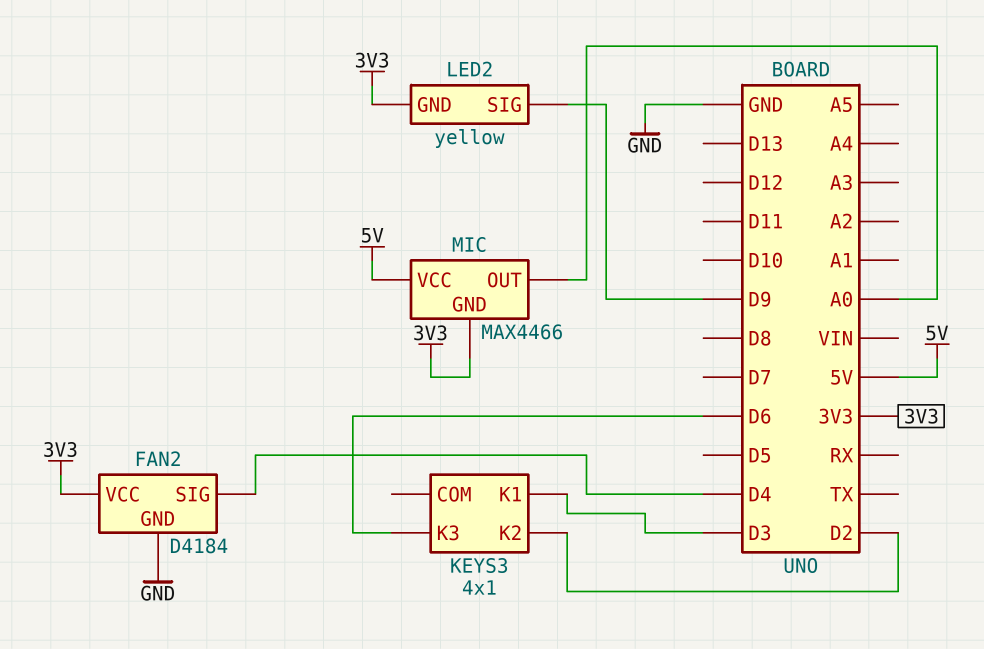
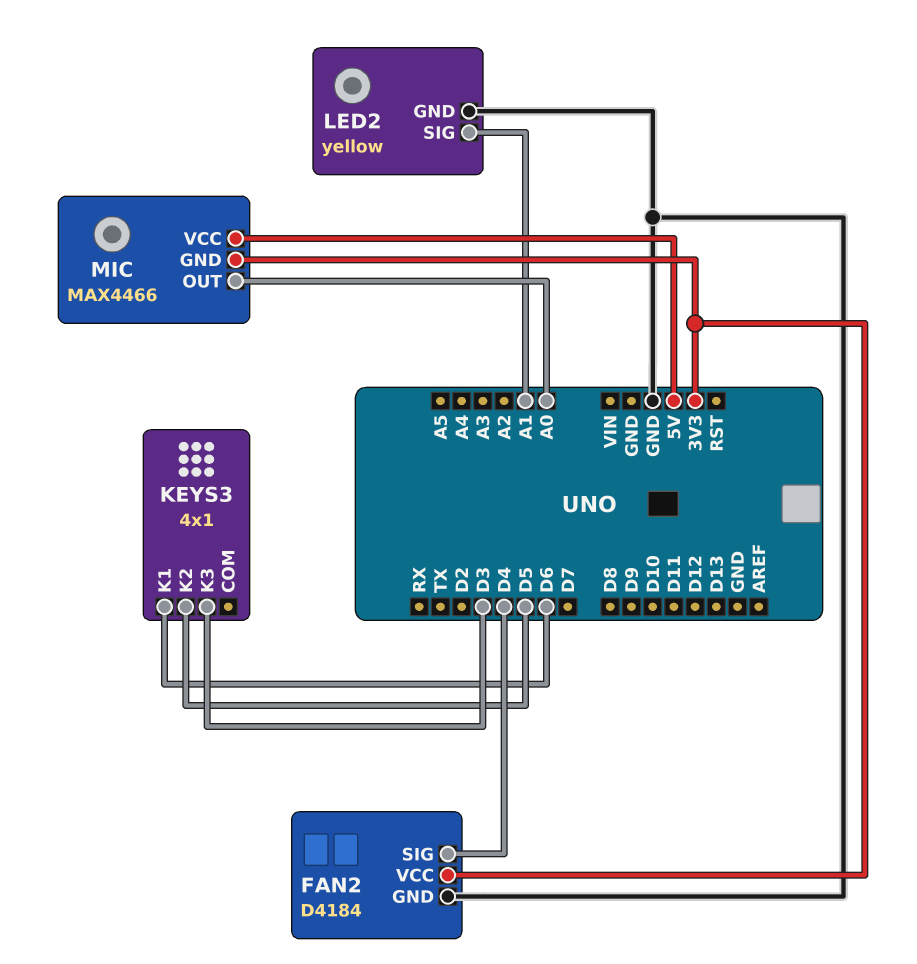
KEYS3 pin K1: D3 -> D6
KEYS3 pin K2: D2 -> D5
KEYS3 pin K3: D6 -> D3
LED2 pin GND: 3V3 -> GND
LED2 pin SIG: D9 -> A1

